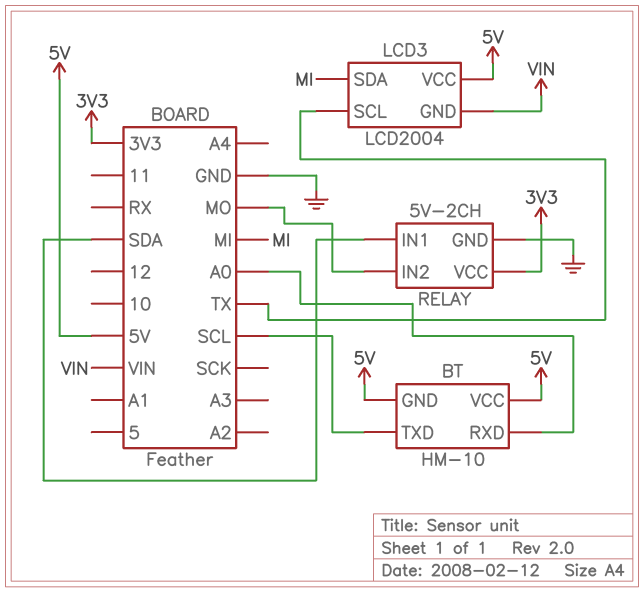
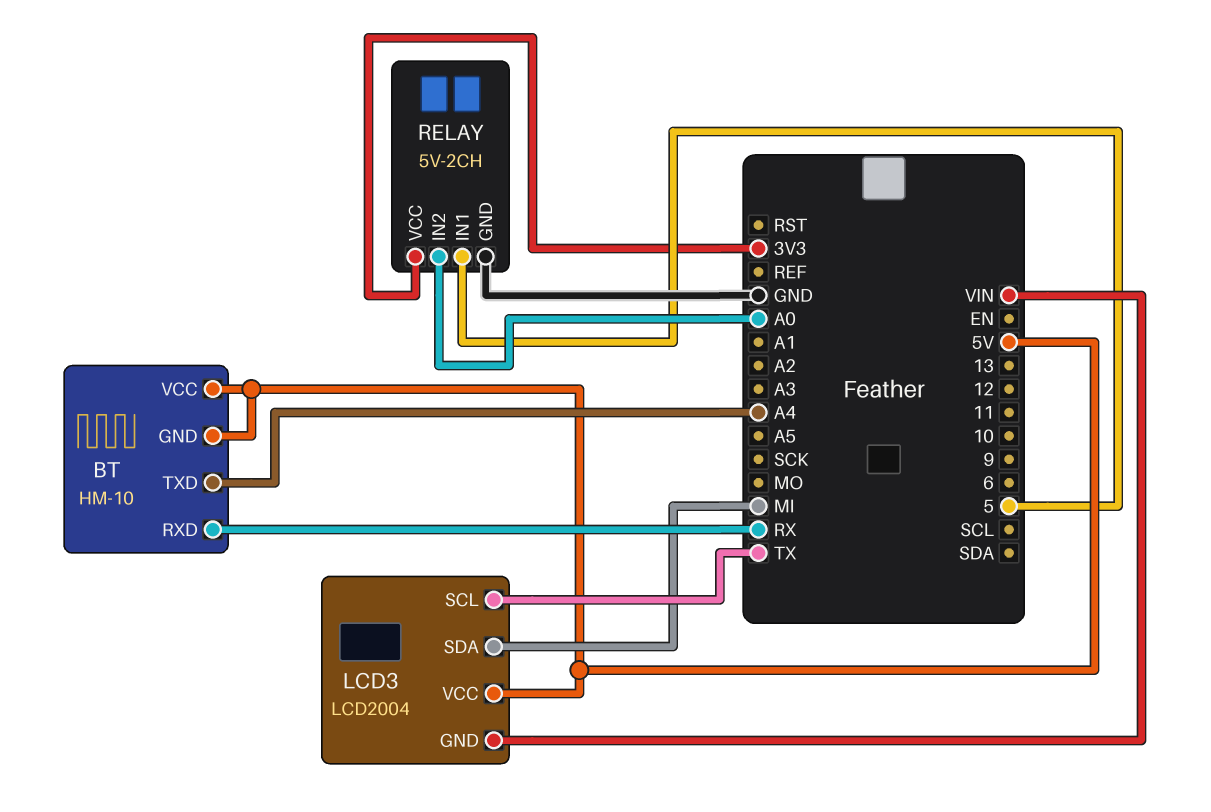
BT pin RXD: A0 -> RX
BT pin TXD: SCL -> A4
RELAY pin IN1: SDA -> 5
RELAY pin IN2: MO -> A0

